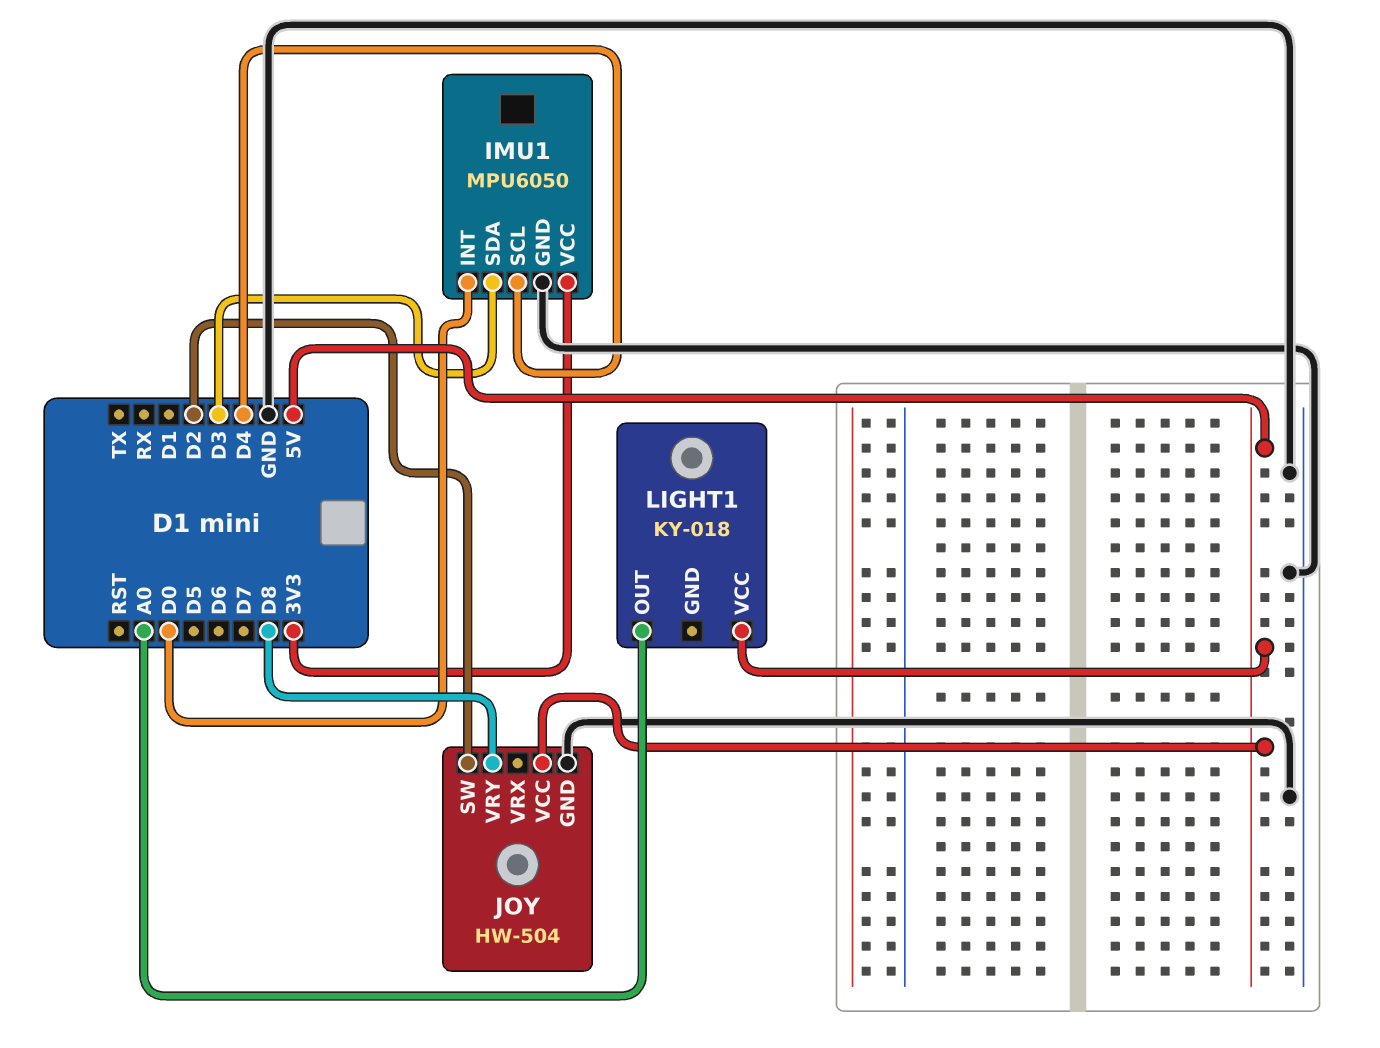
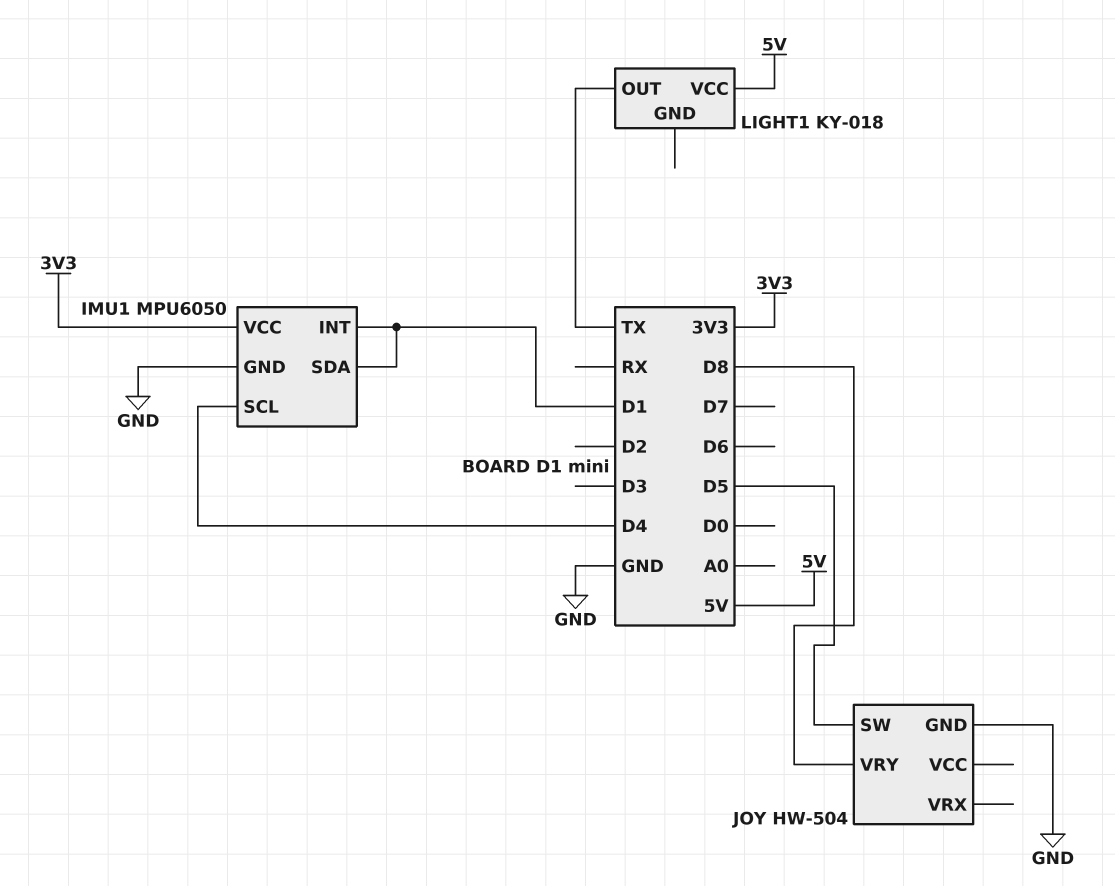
IMU1 pin INT: D0 -> D1
IMU1 pin SDA: D3 -> D1
JOY pin SW: D2 -> D5
JOY pin VCC: 5V -> none
LIGHT1 pin OUT: A0 -> TX

